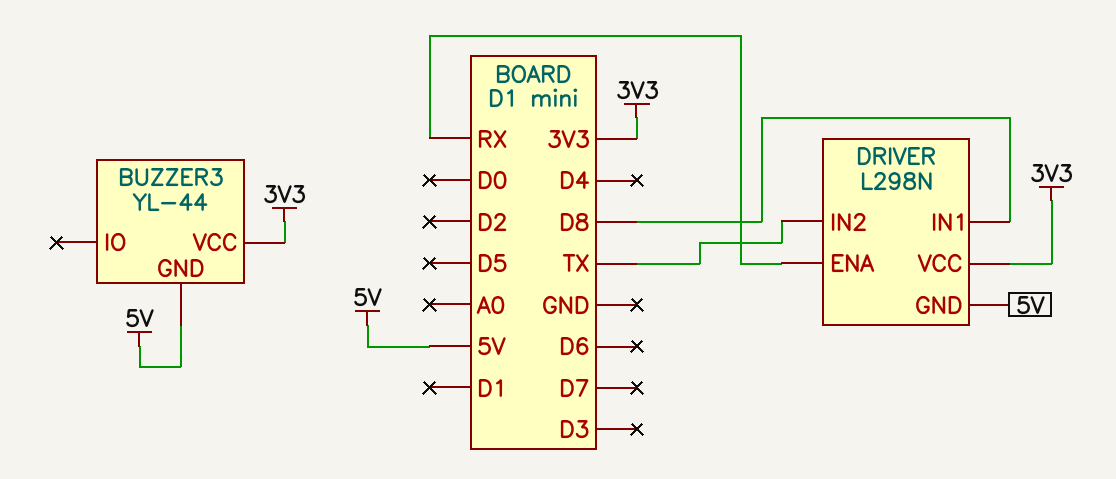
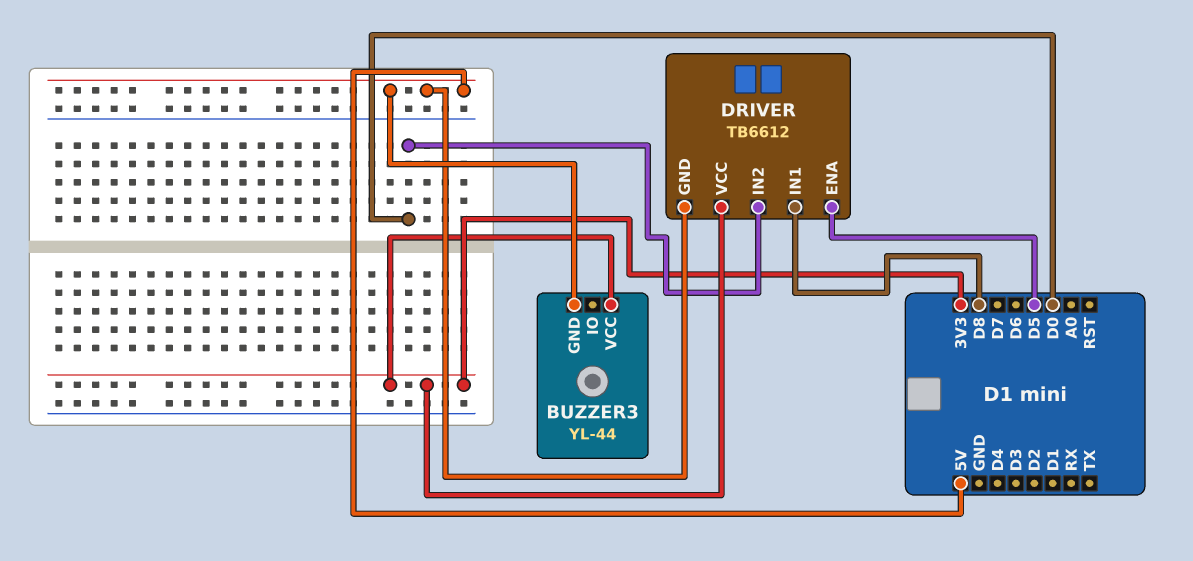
DRIVER: L298N -> TB6612
DRIVER pin ENA: RX -> D5
DRIVER pin IN2: TX -> D0

